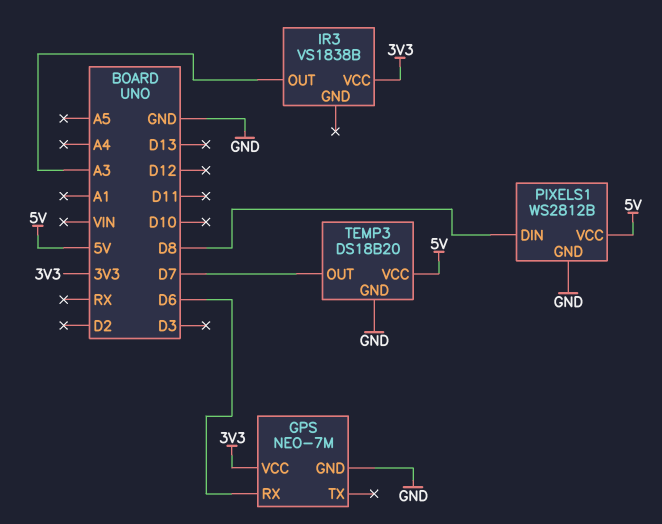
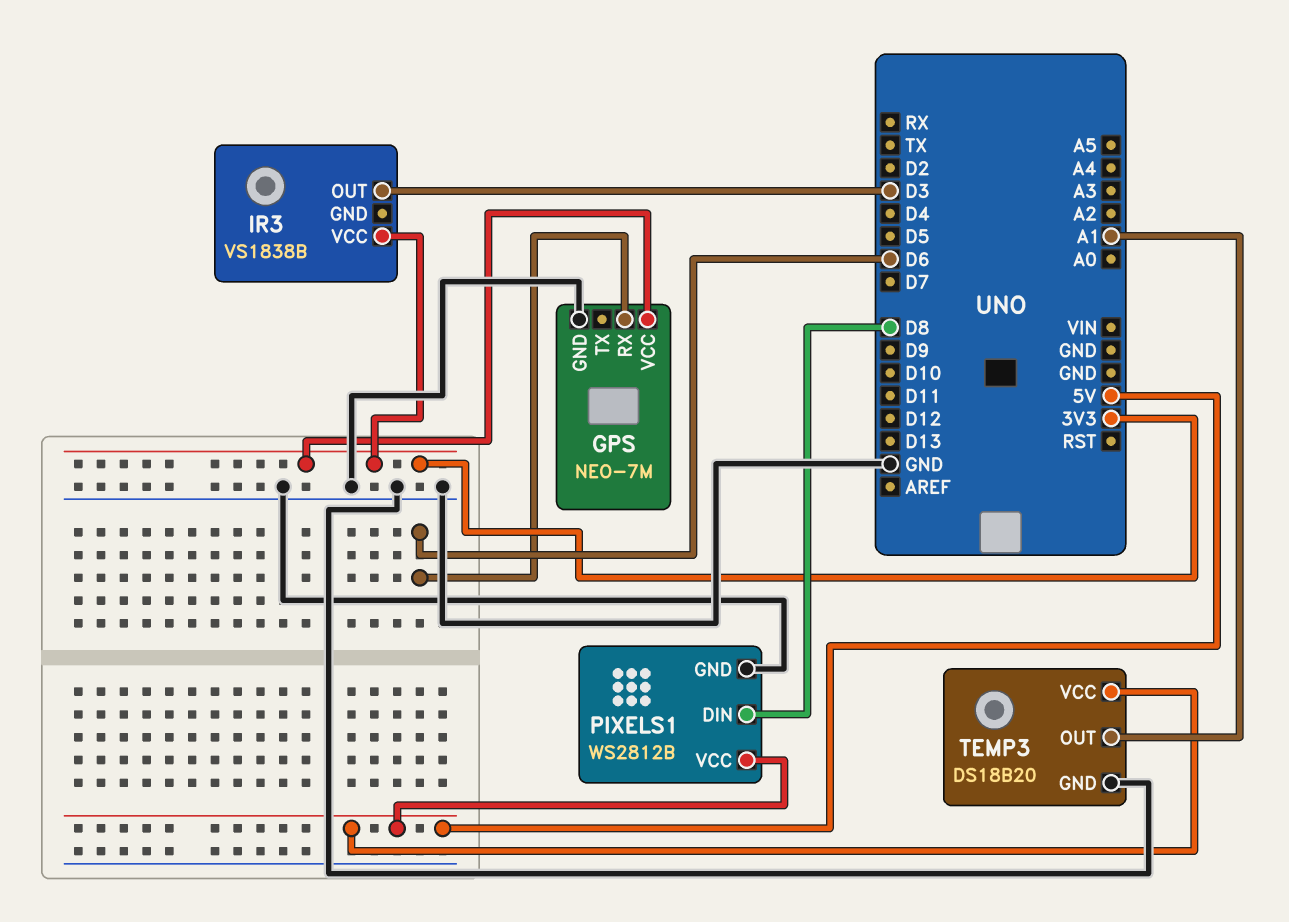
IR3 pin OUT: A3 -> D3
TEMP3 pin OUT: D7 -> A1

